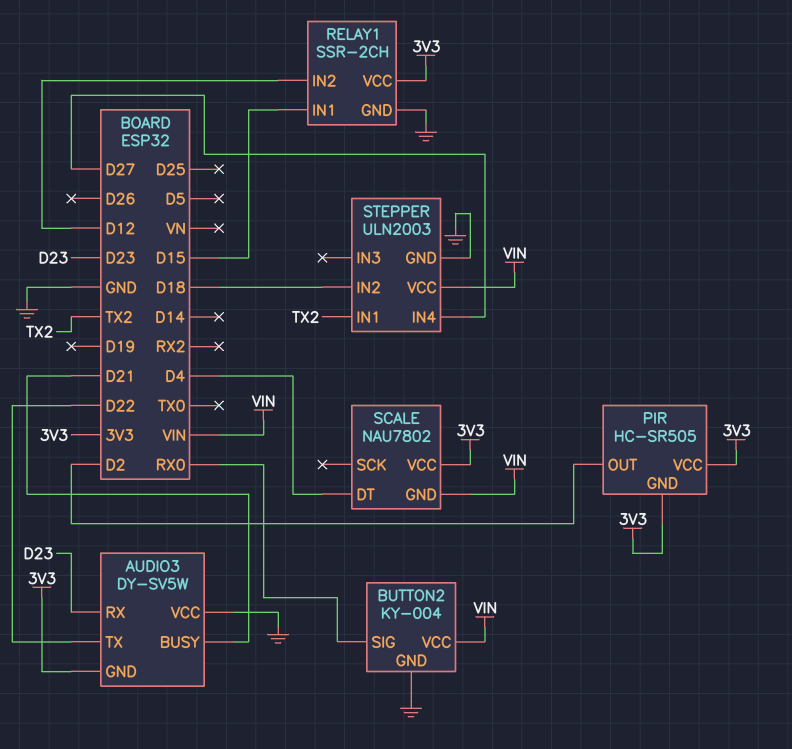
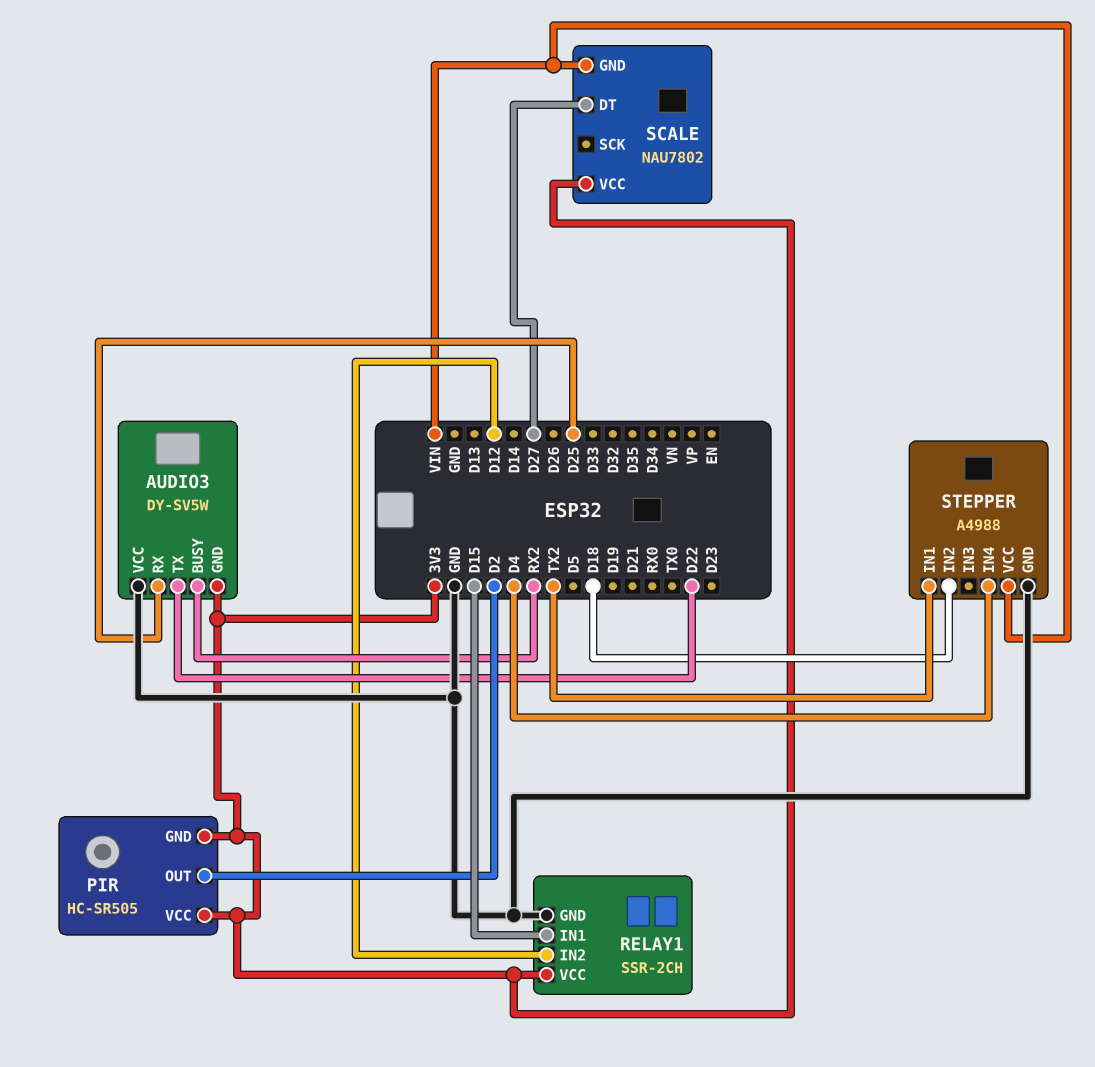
AUDIO3 pin BUSY: D21 -> RX2
AUDIO3 pin RX: D23 -> D25
BUTTON2: KY-004 -> none
BUTTON2 pin GND: GND -> none
BUTTON2 pin SIG: RX0 -> none
BUTTON2 pin VCC: VIN -> none
SCALE pin DT: D4 -> D27
STEPPER: ULN2003 -> A4988
STEPPER pin IN4: D27 -> D4

